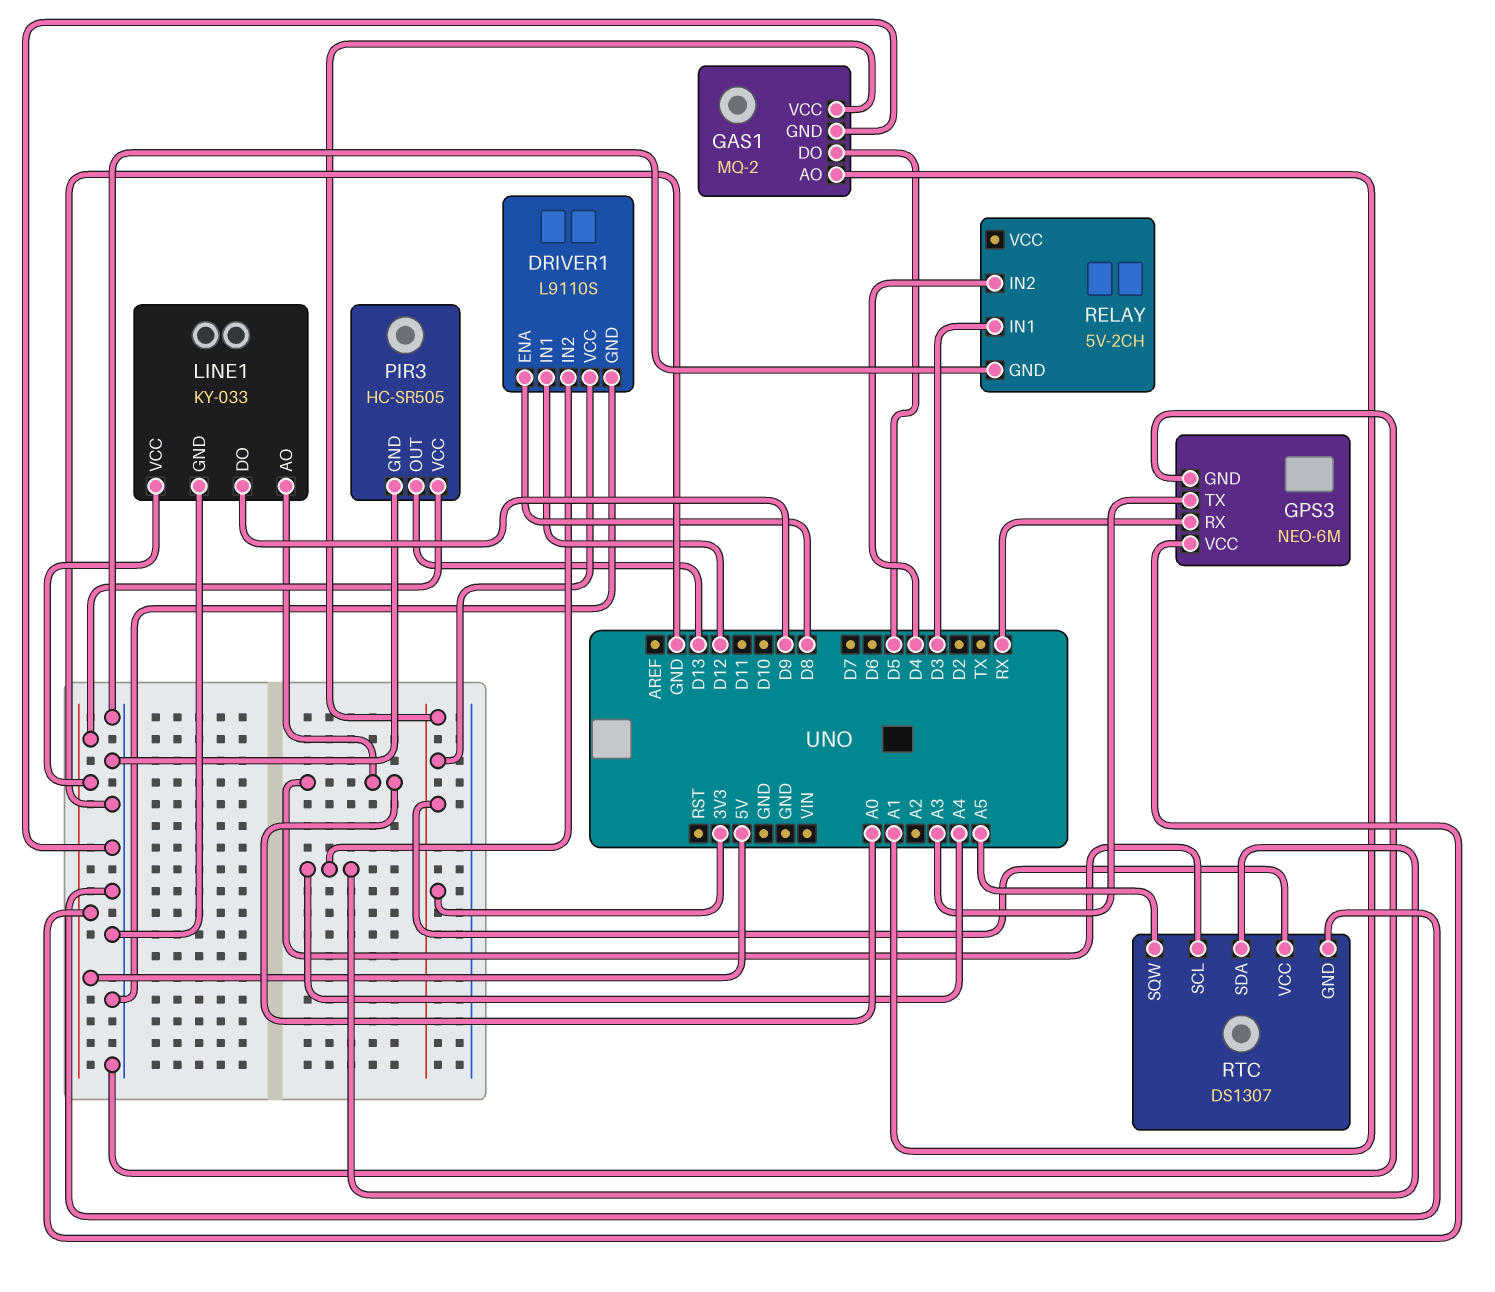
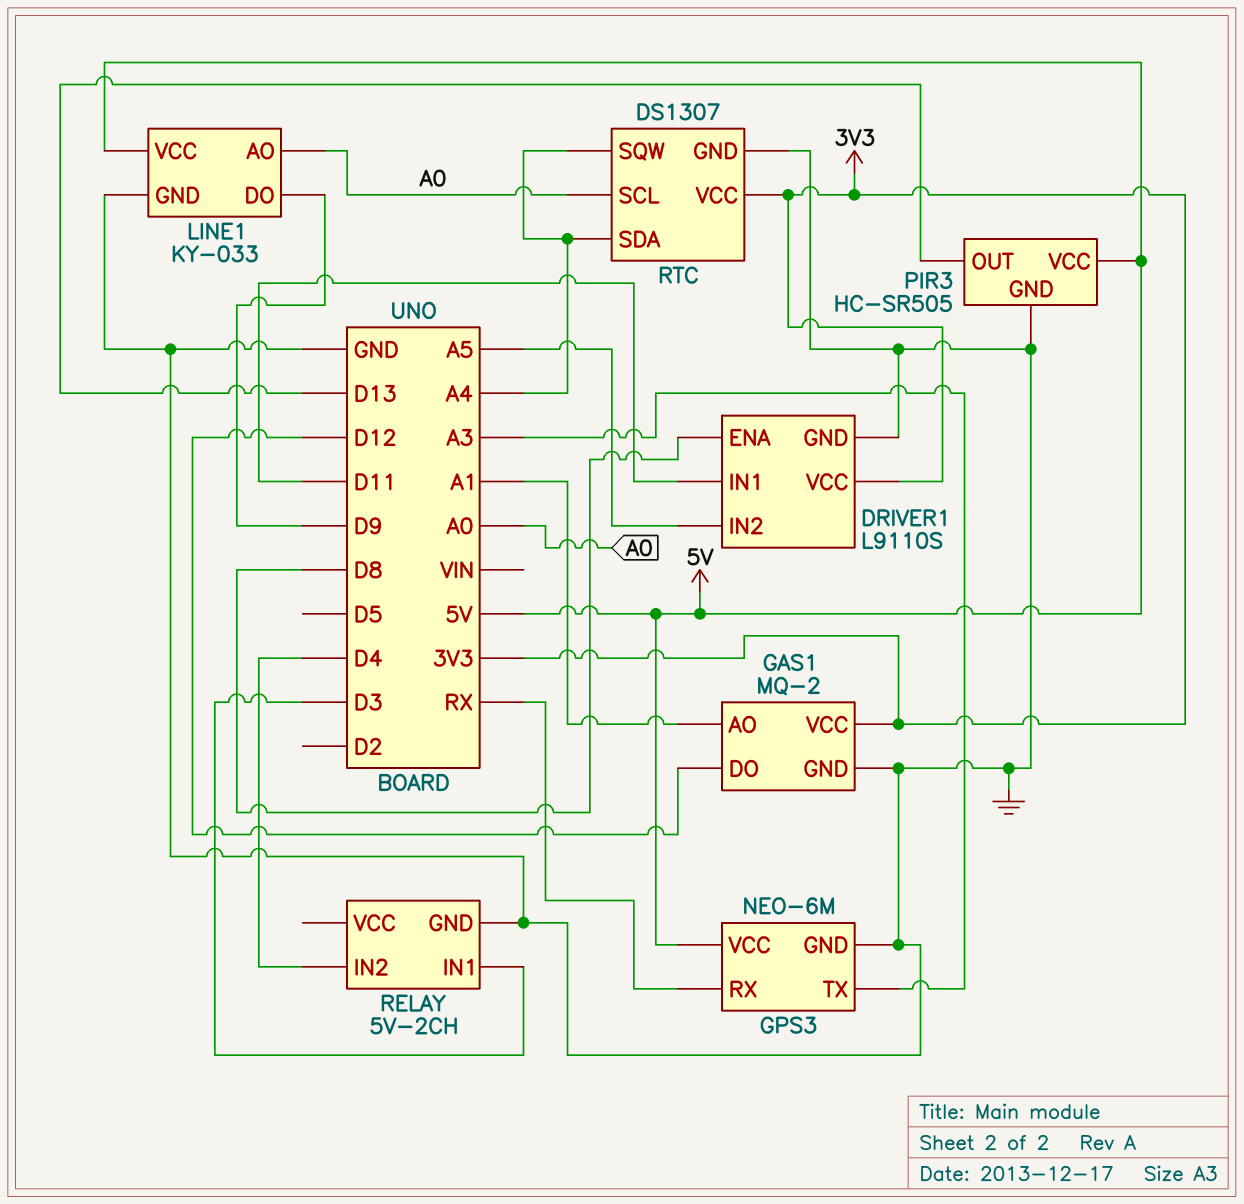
DRIVER1 pin IN1: D12 -> D11
DRIVER1 pin IN2: A4 -> A5
GAS1 pin DO: D5 -> D12
RTC pin SQW: A5 -> A4

